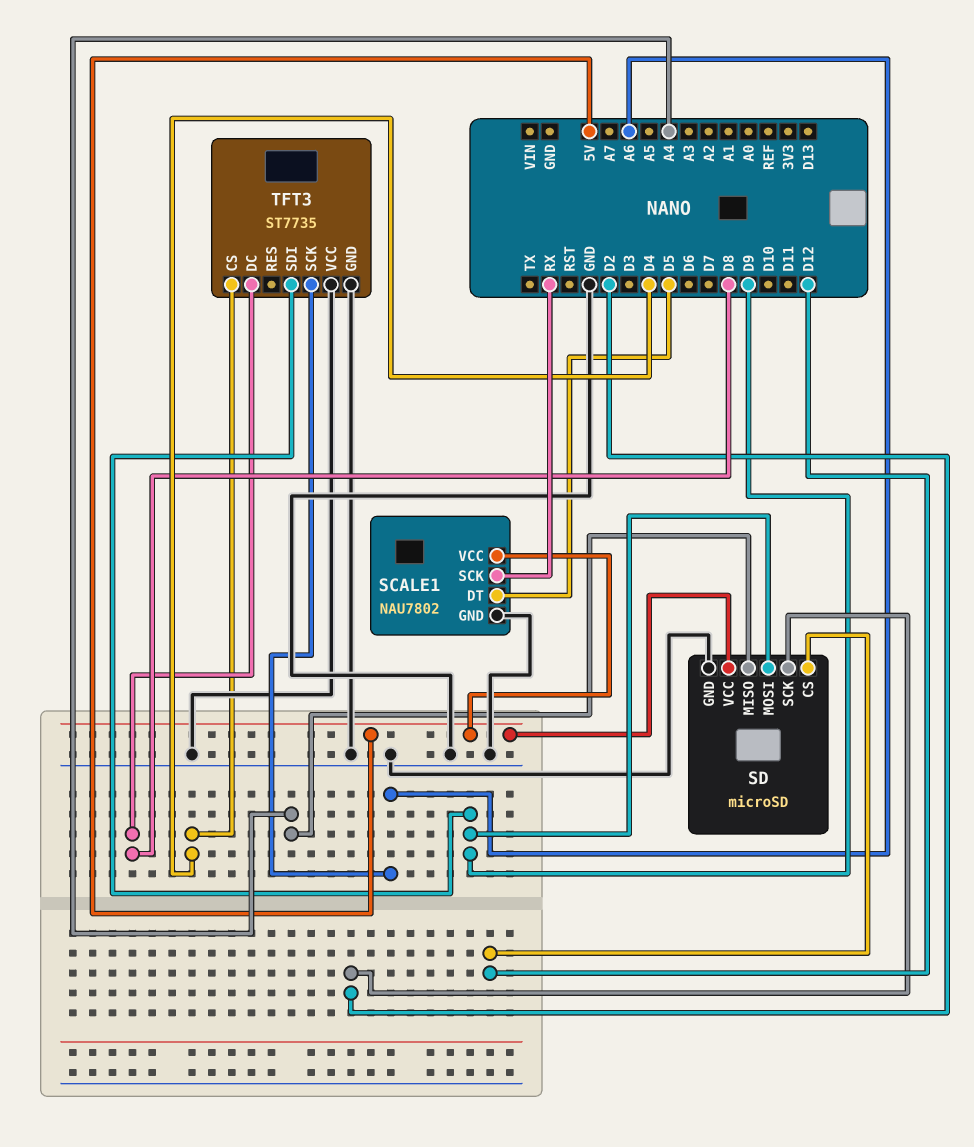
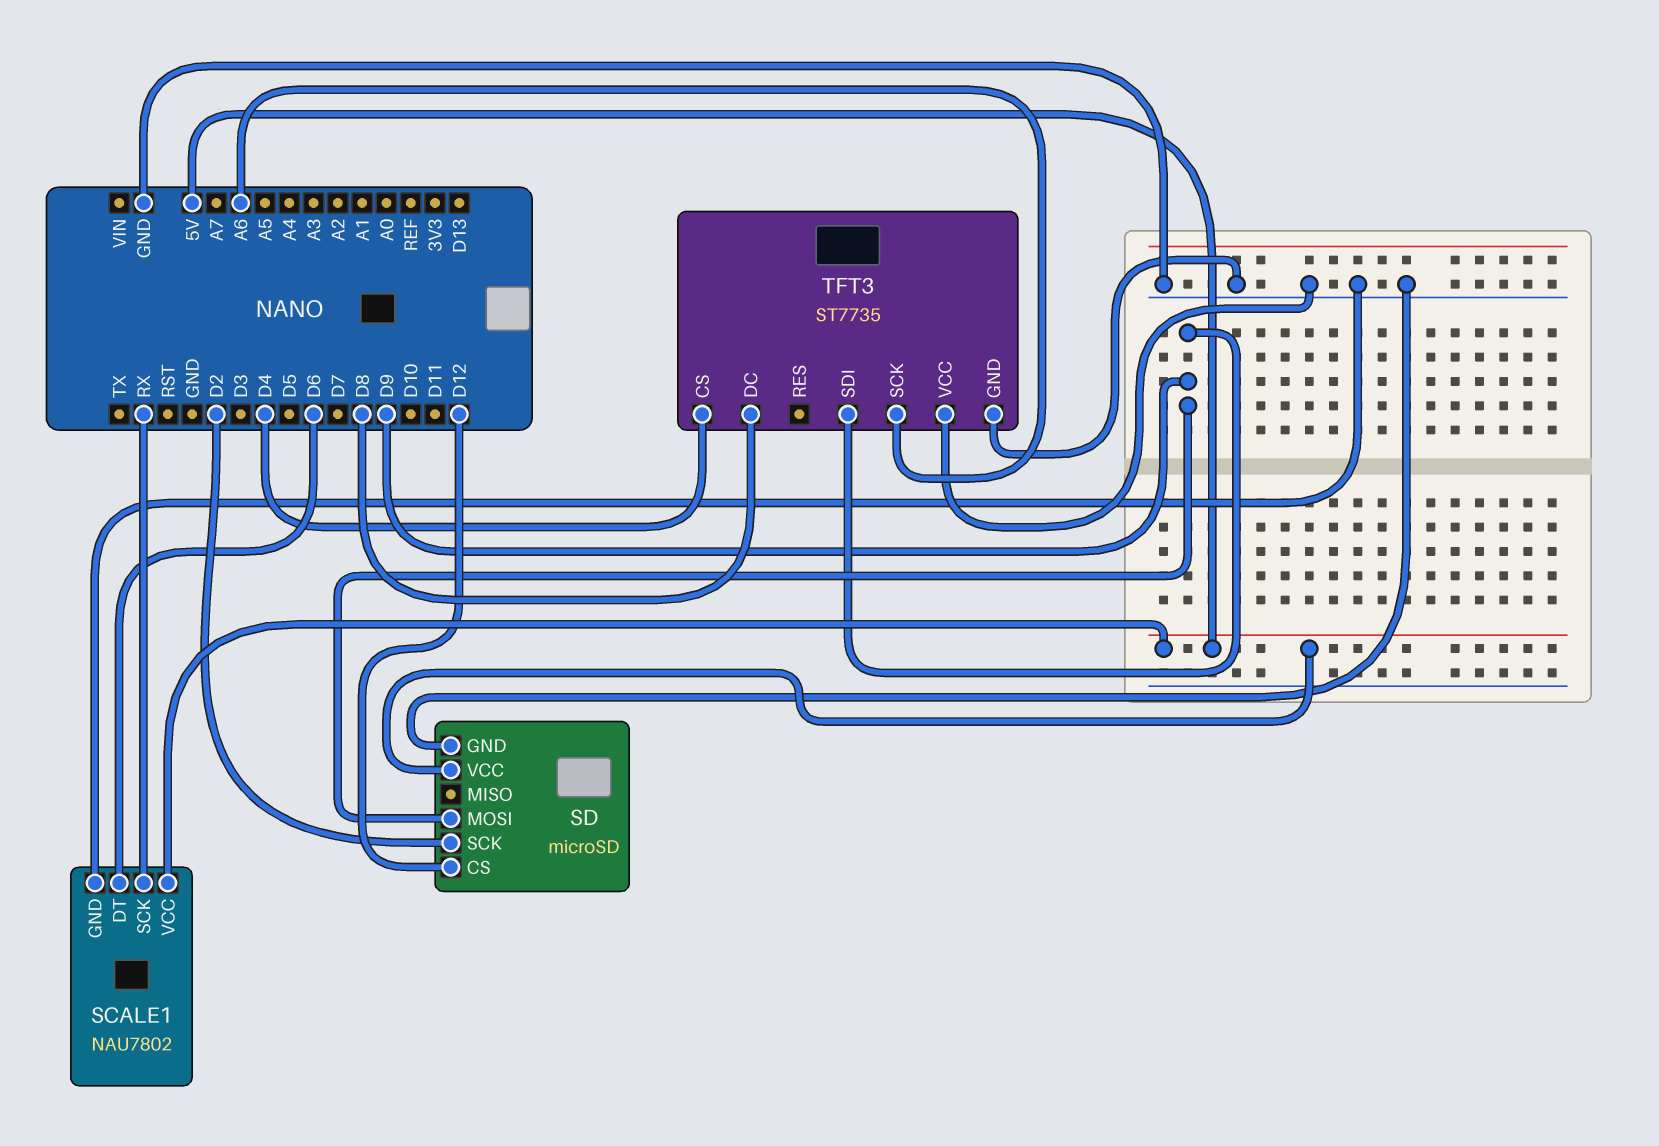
SCALE1 pin DT: D5 -> D6
SD pin MISO: A4 -> none

